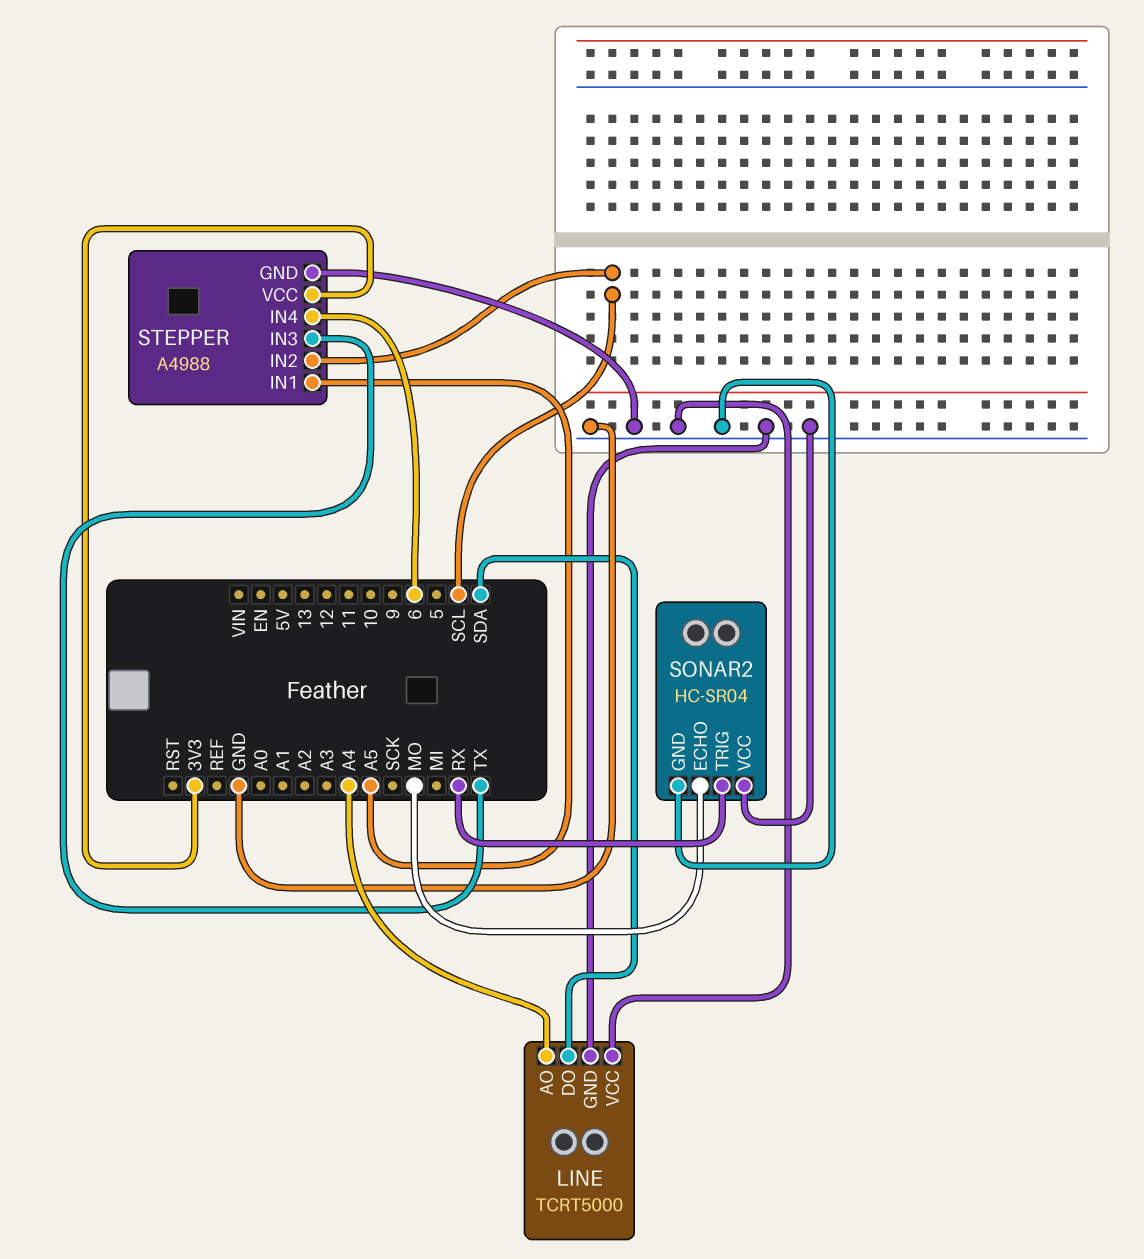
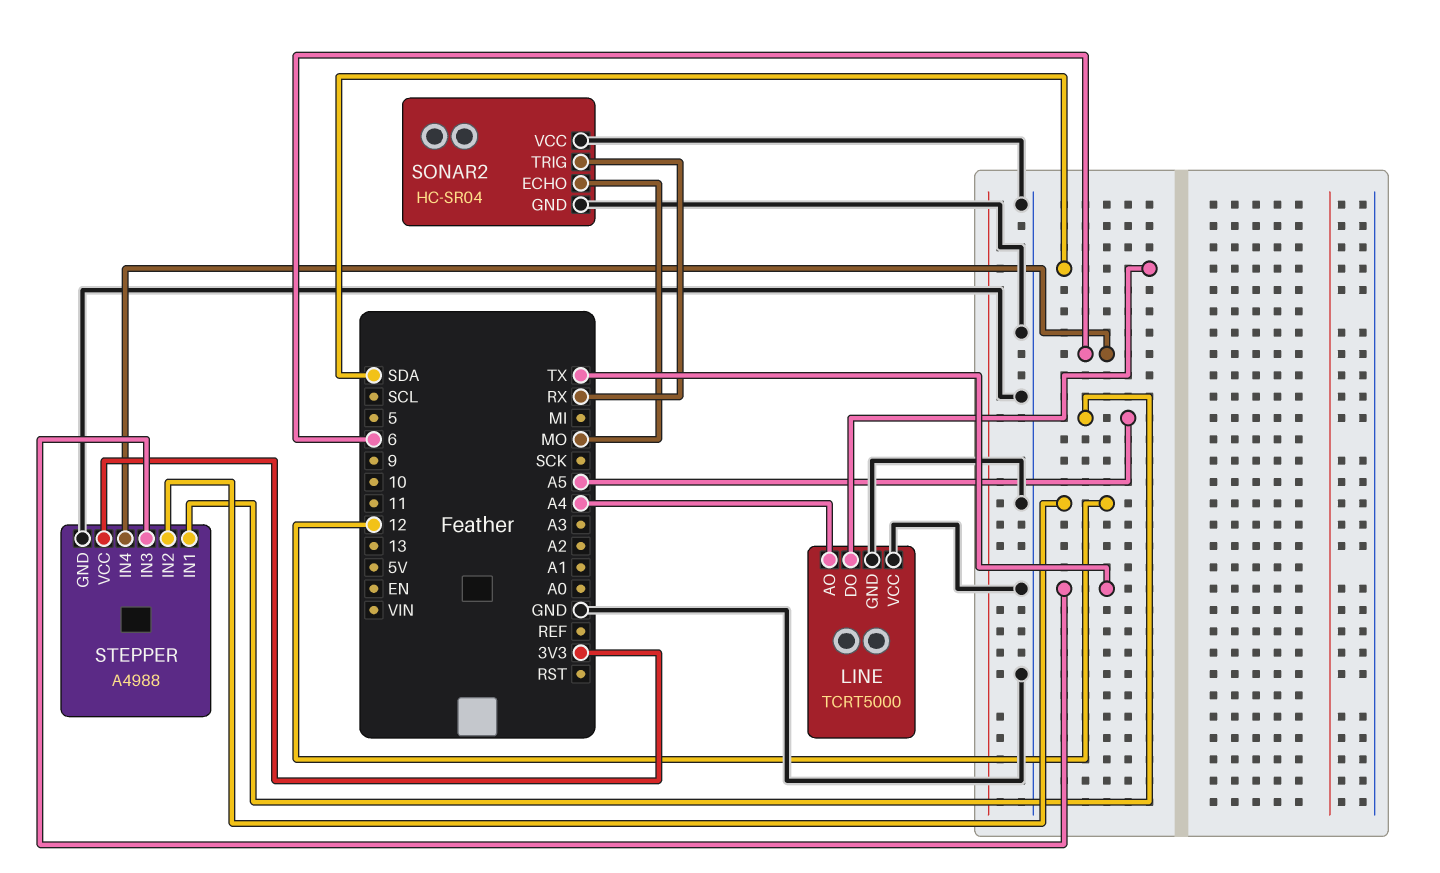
STEPPER pin IN2: SCL -> 12

